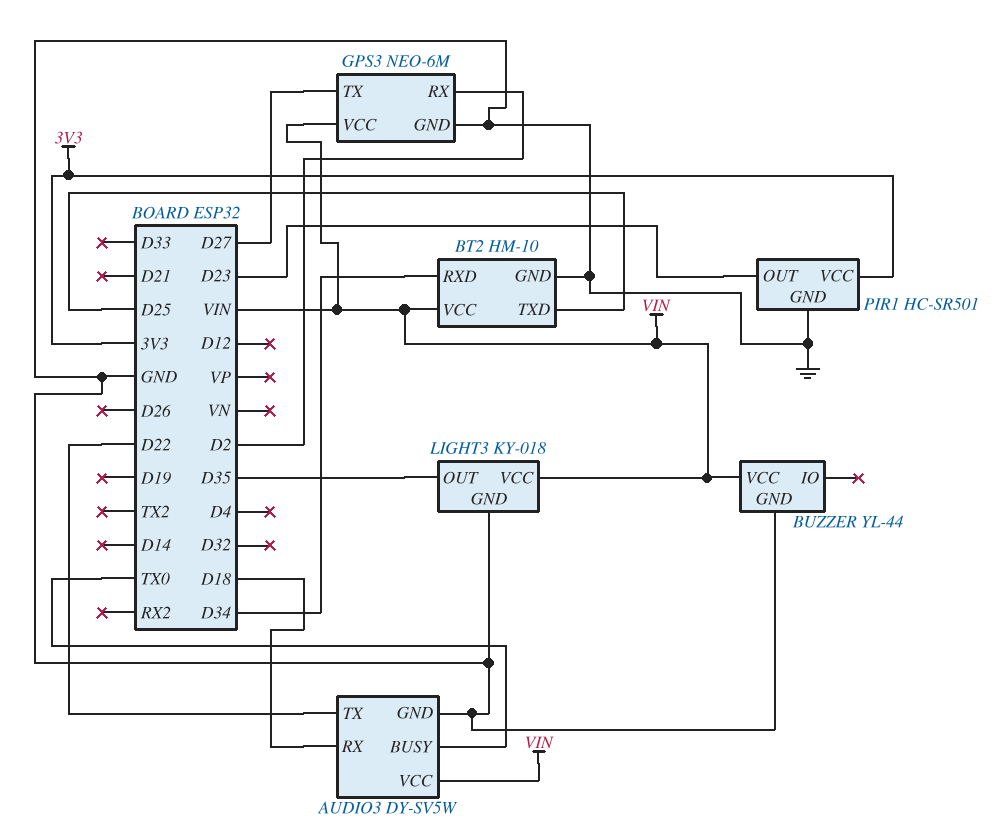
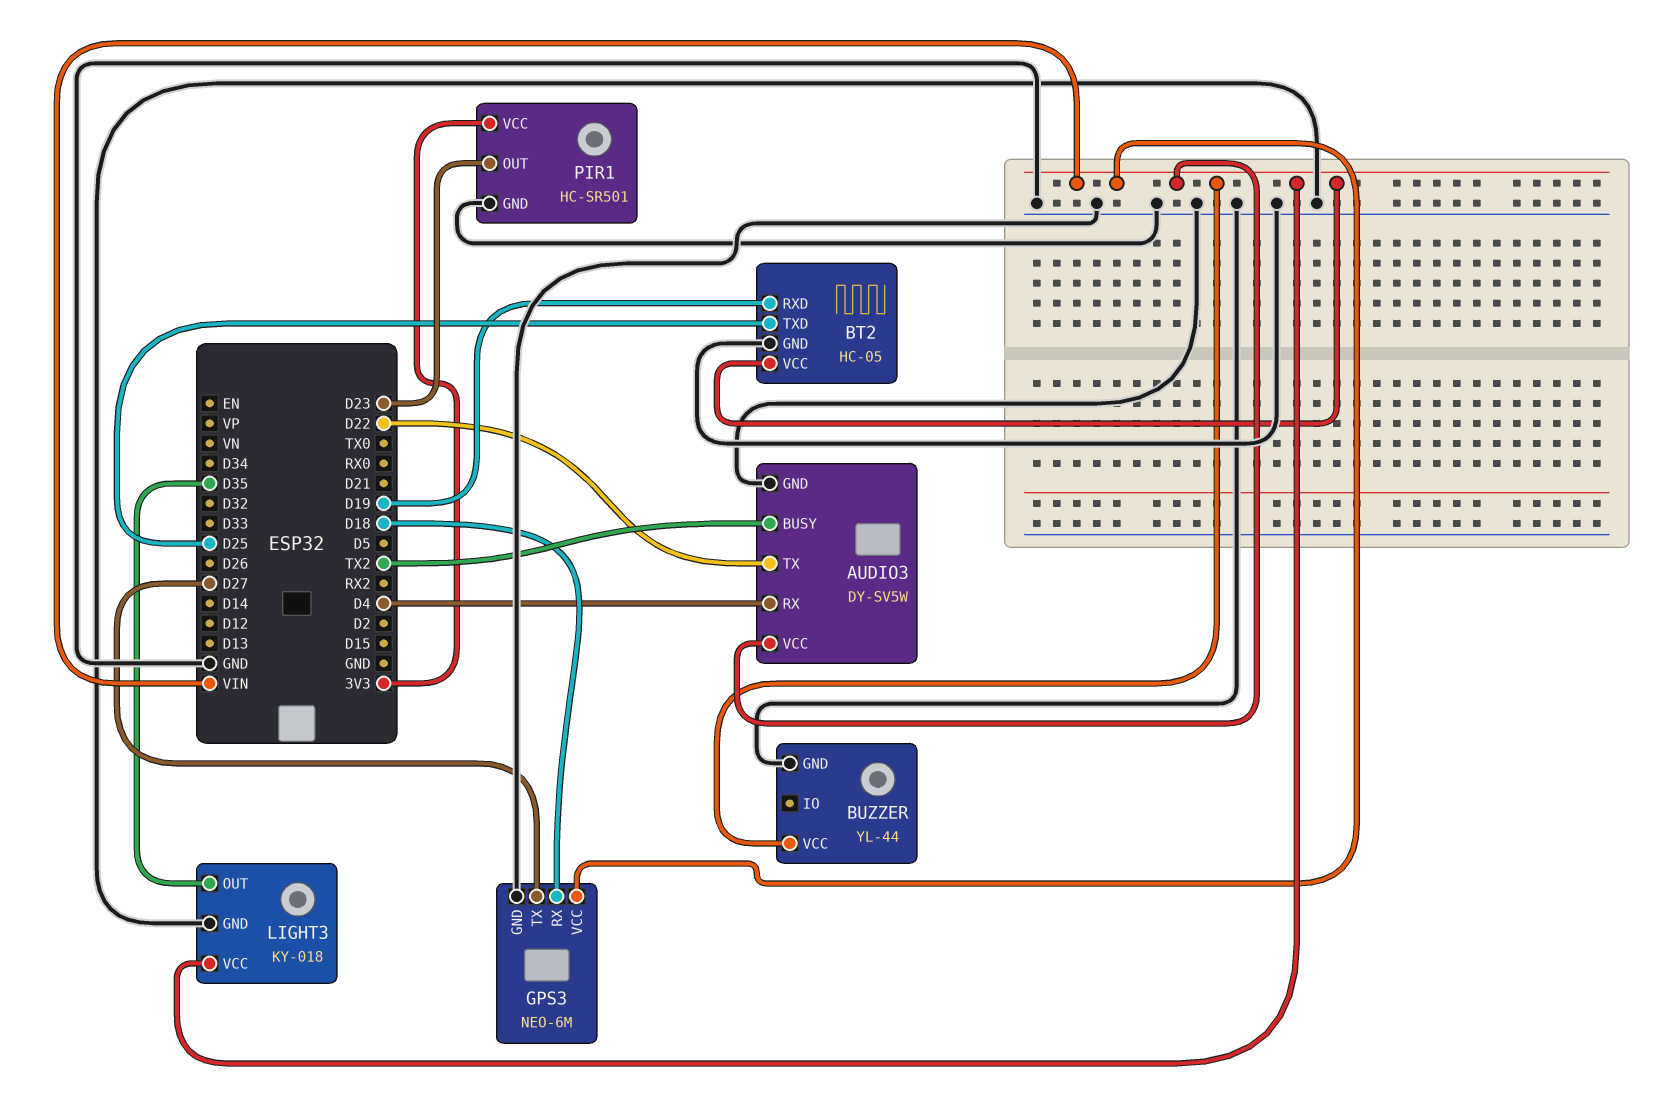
AUDIO3 pin BUSY: TX0 -> TX2
AUDIO3 pin RX: D18 -> D4
BT2: HM-10 -> HC-05
BT2 pin RXD: D34 -> D19
GPS3 pin RX: D2 -> D18

